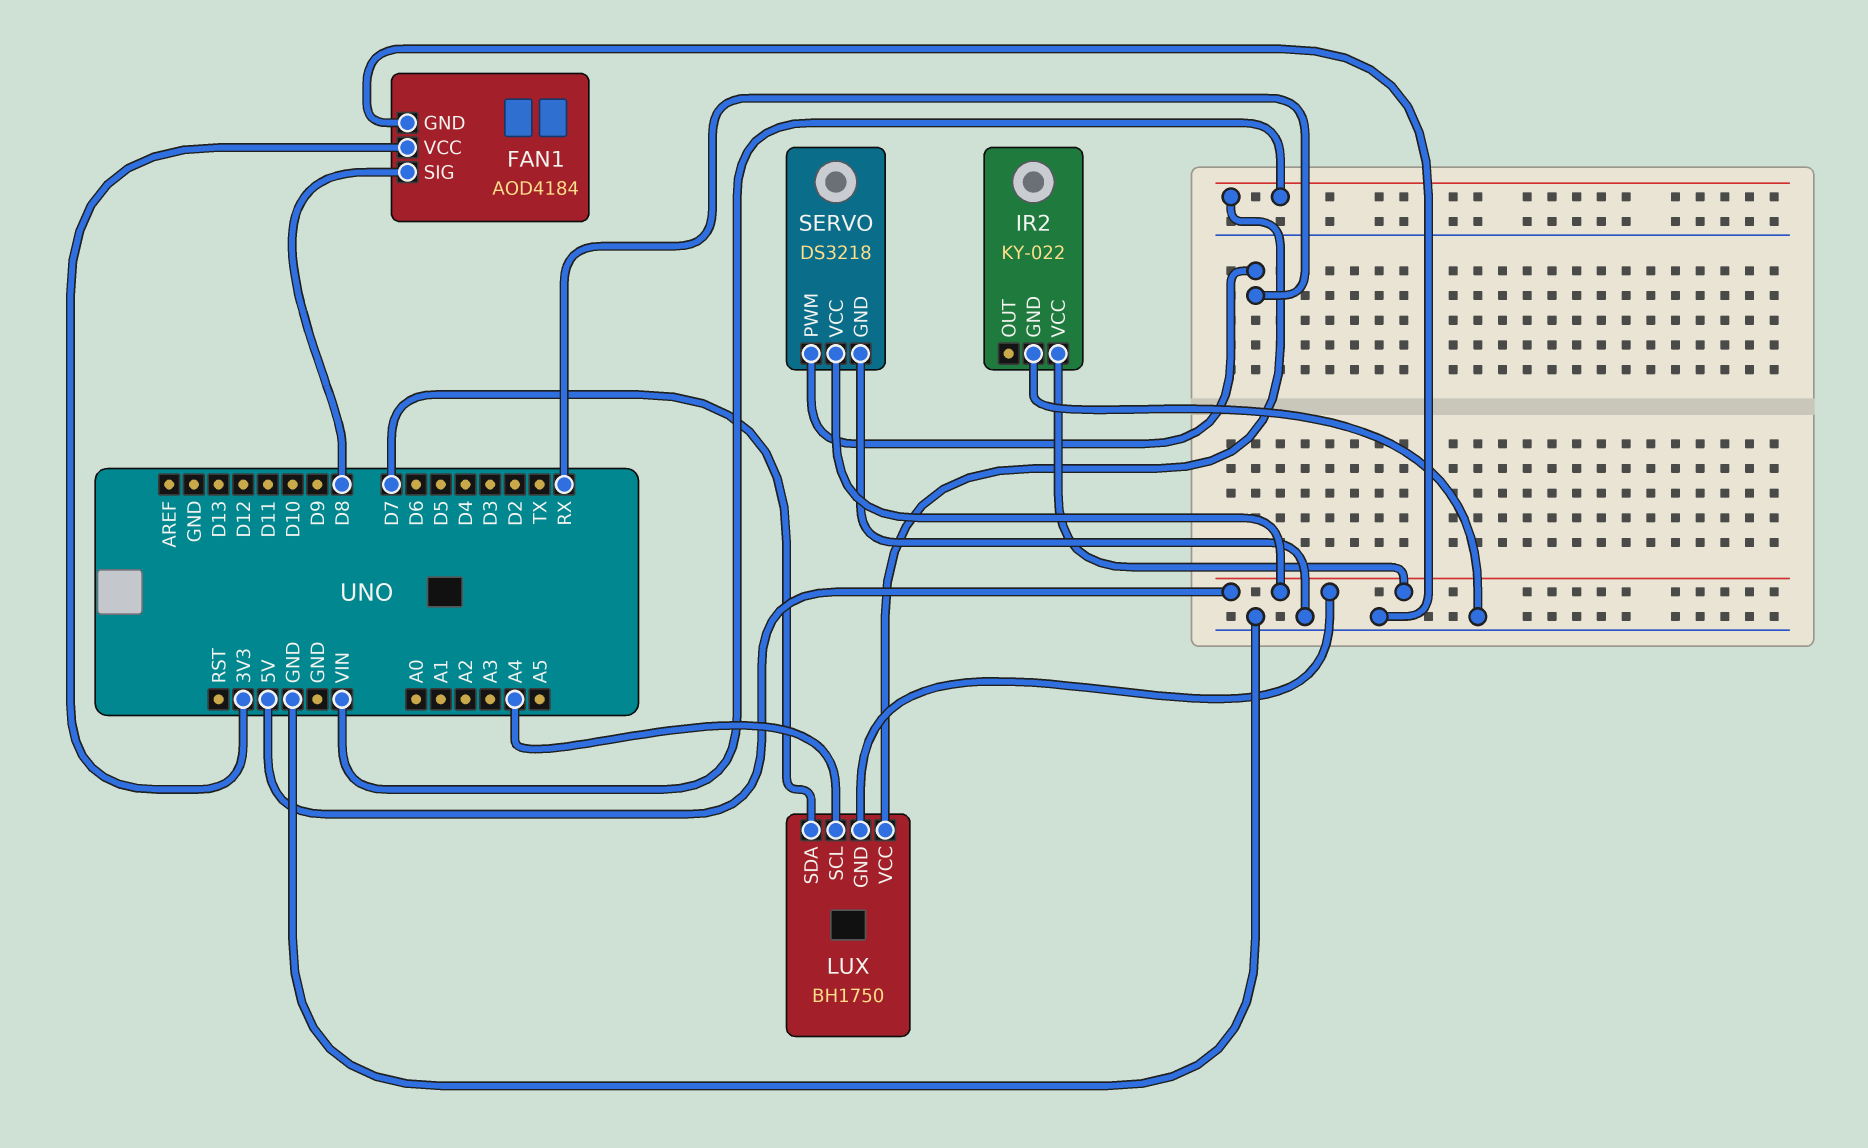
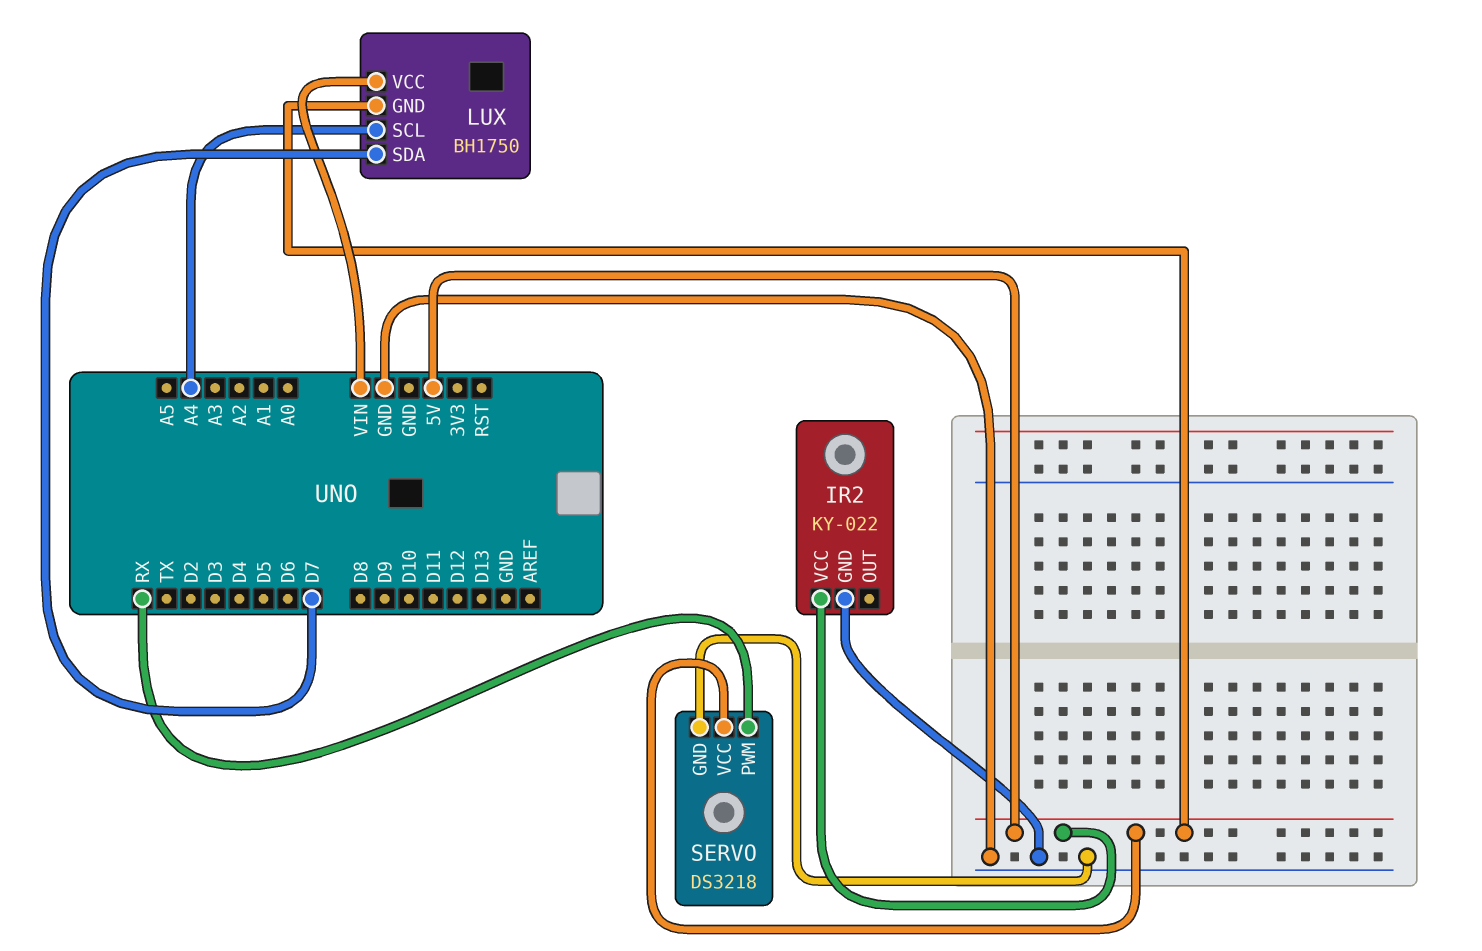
FAN1: AOD4184 -> none
FAN1 pin GND: GND -> none
FAN1 pin SIG: D8 -> none
FAN1 pin VCC: 3V3 -> none

